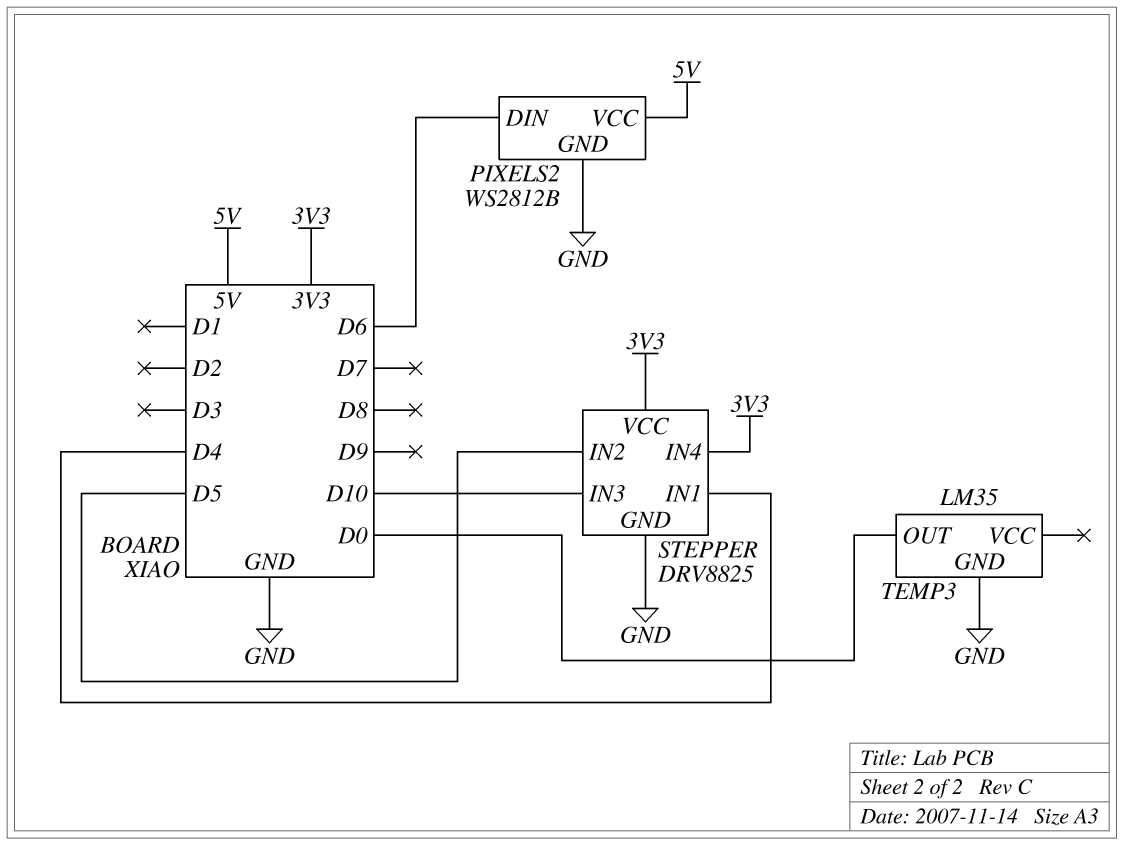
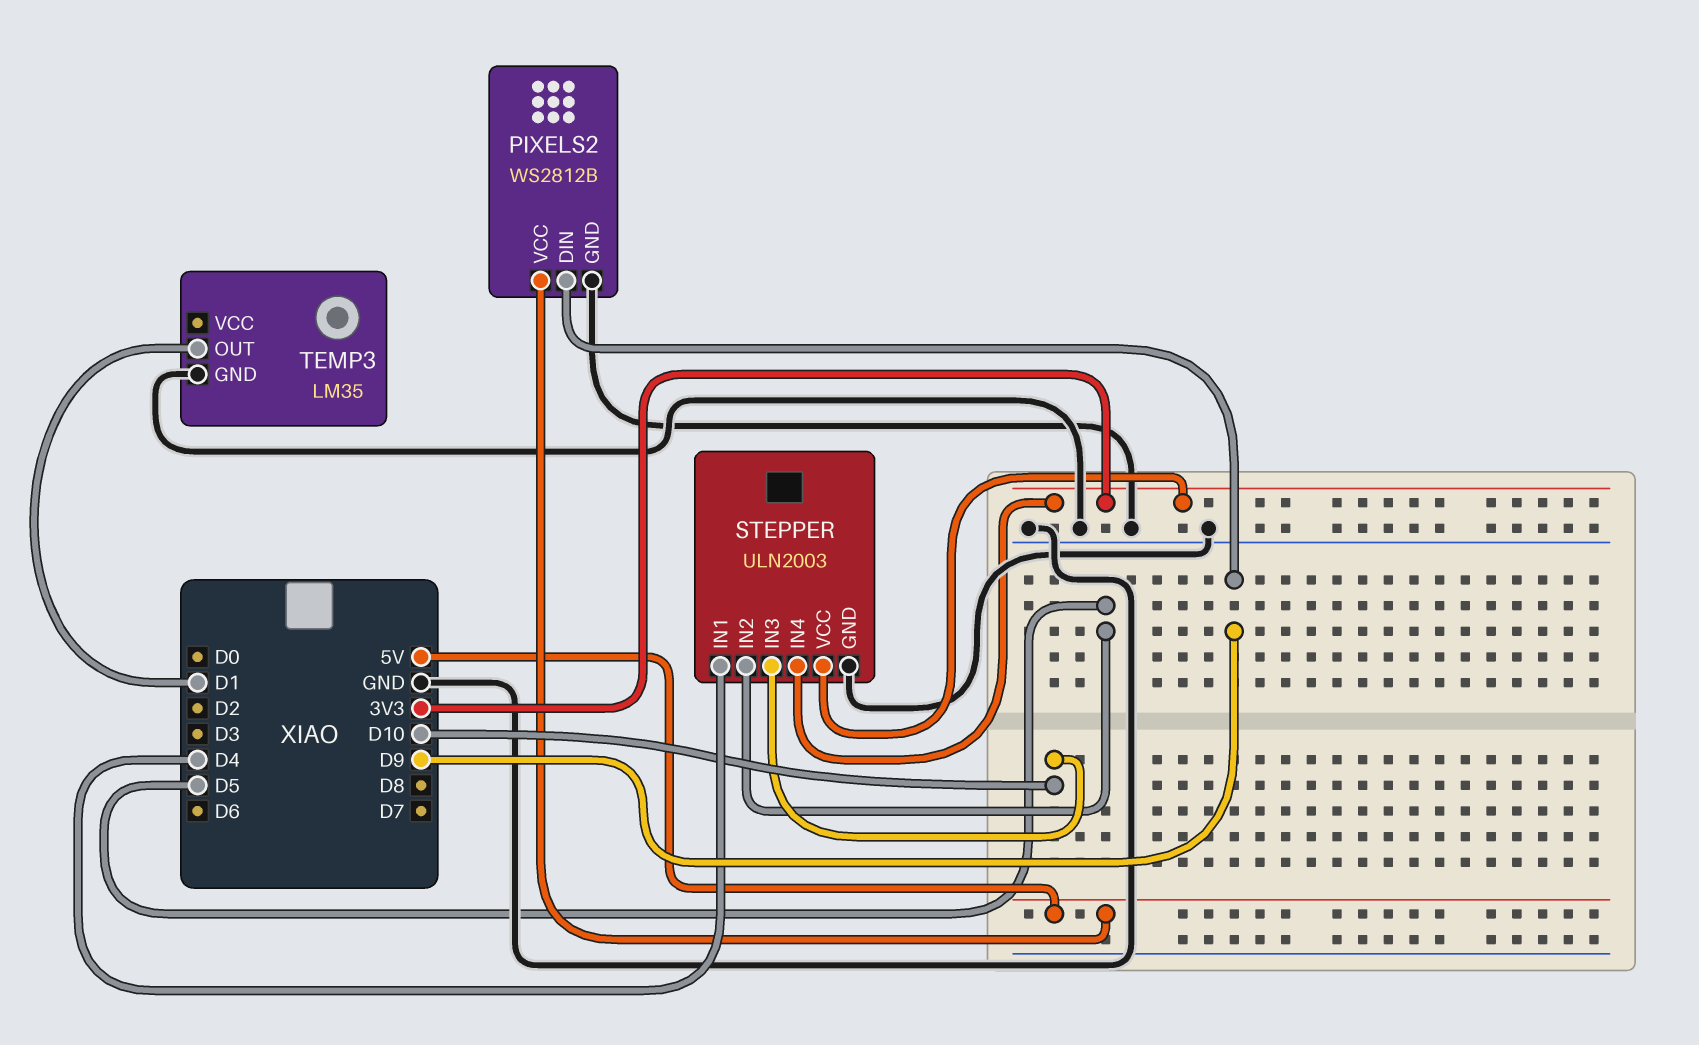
PIXELS2 pin DIN: D6 -> D9
STEPPER: DRV8825 -> ULN2003
TEMP3 pin OUT: D0 -> D1

